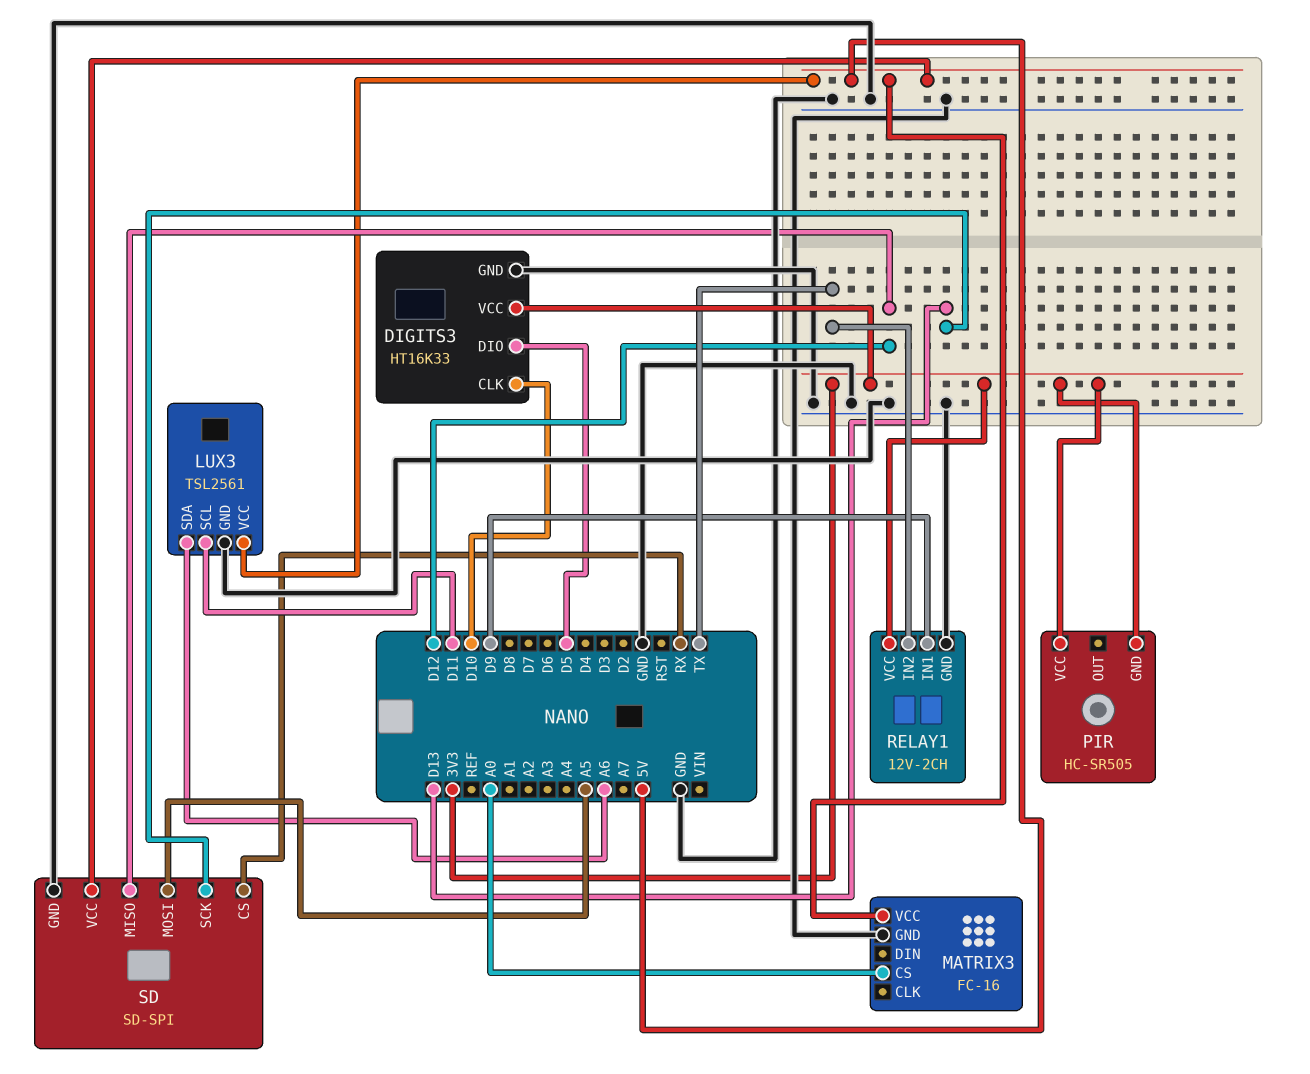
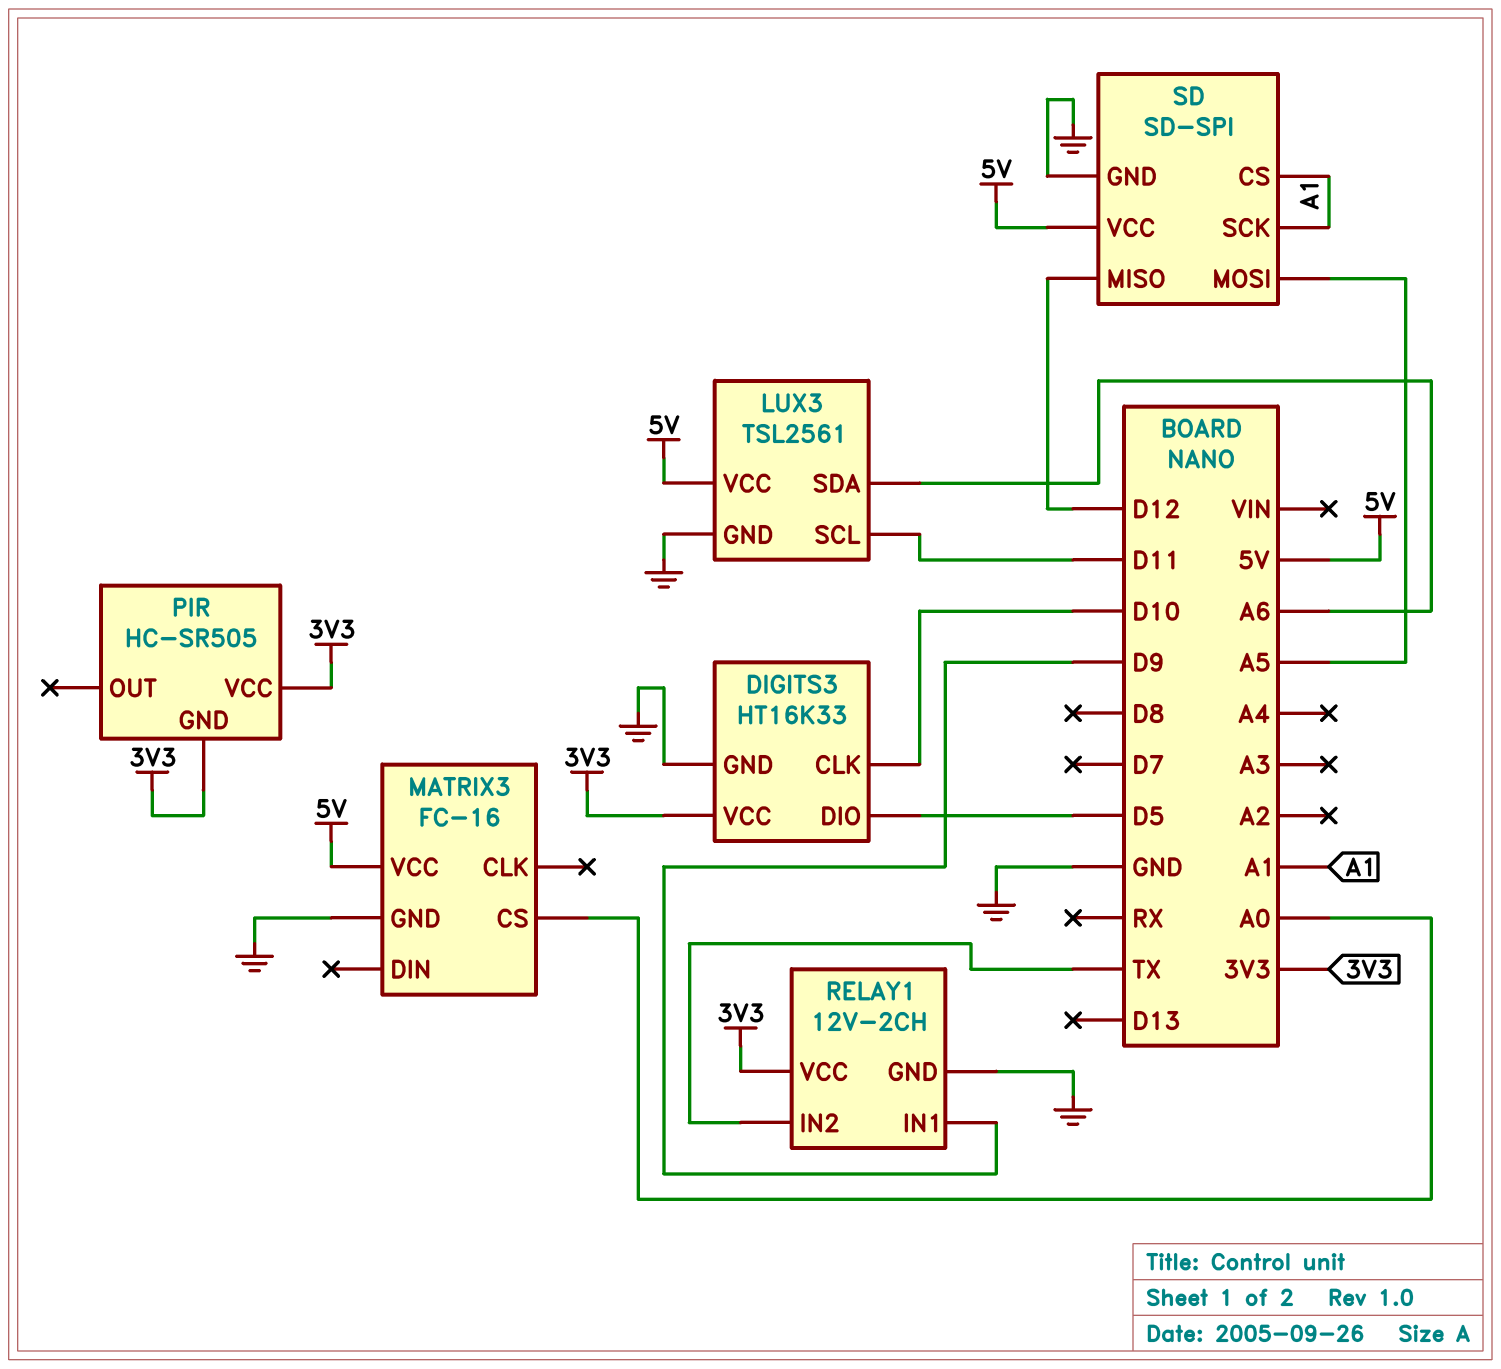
SD pin CS: RX -> A1
SD pin SCK: D13 -> A1

